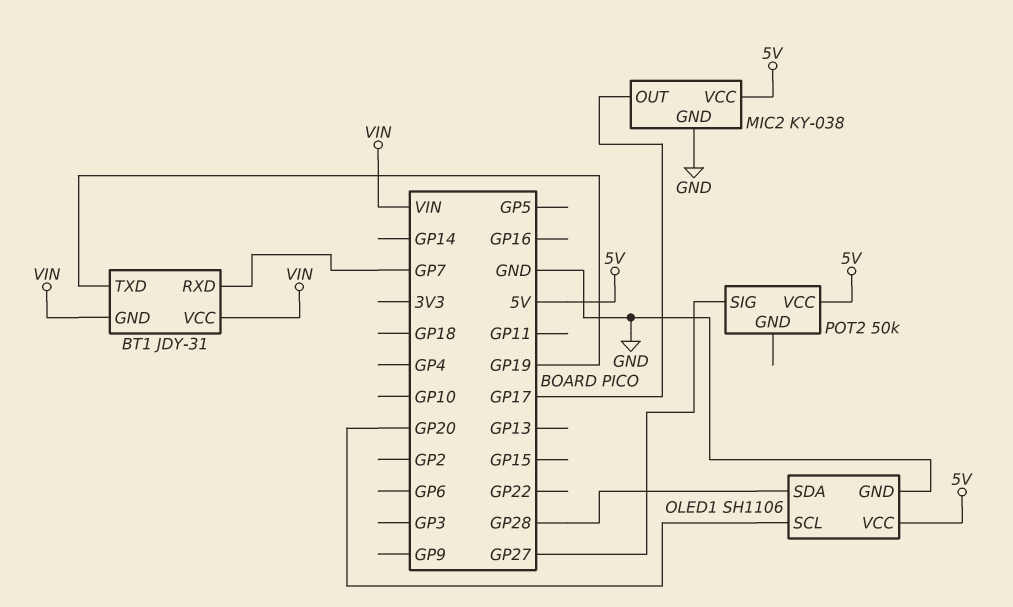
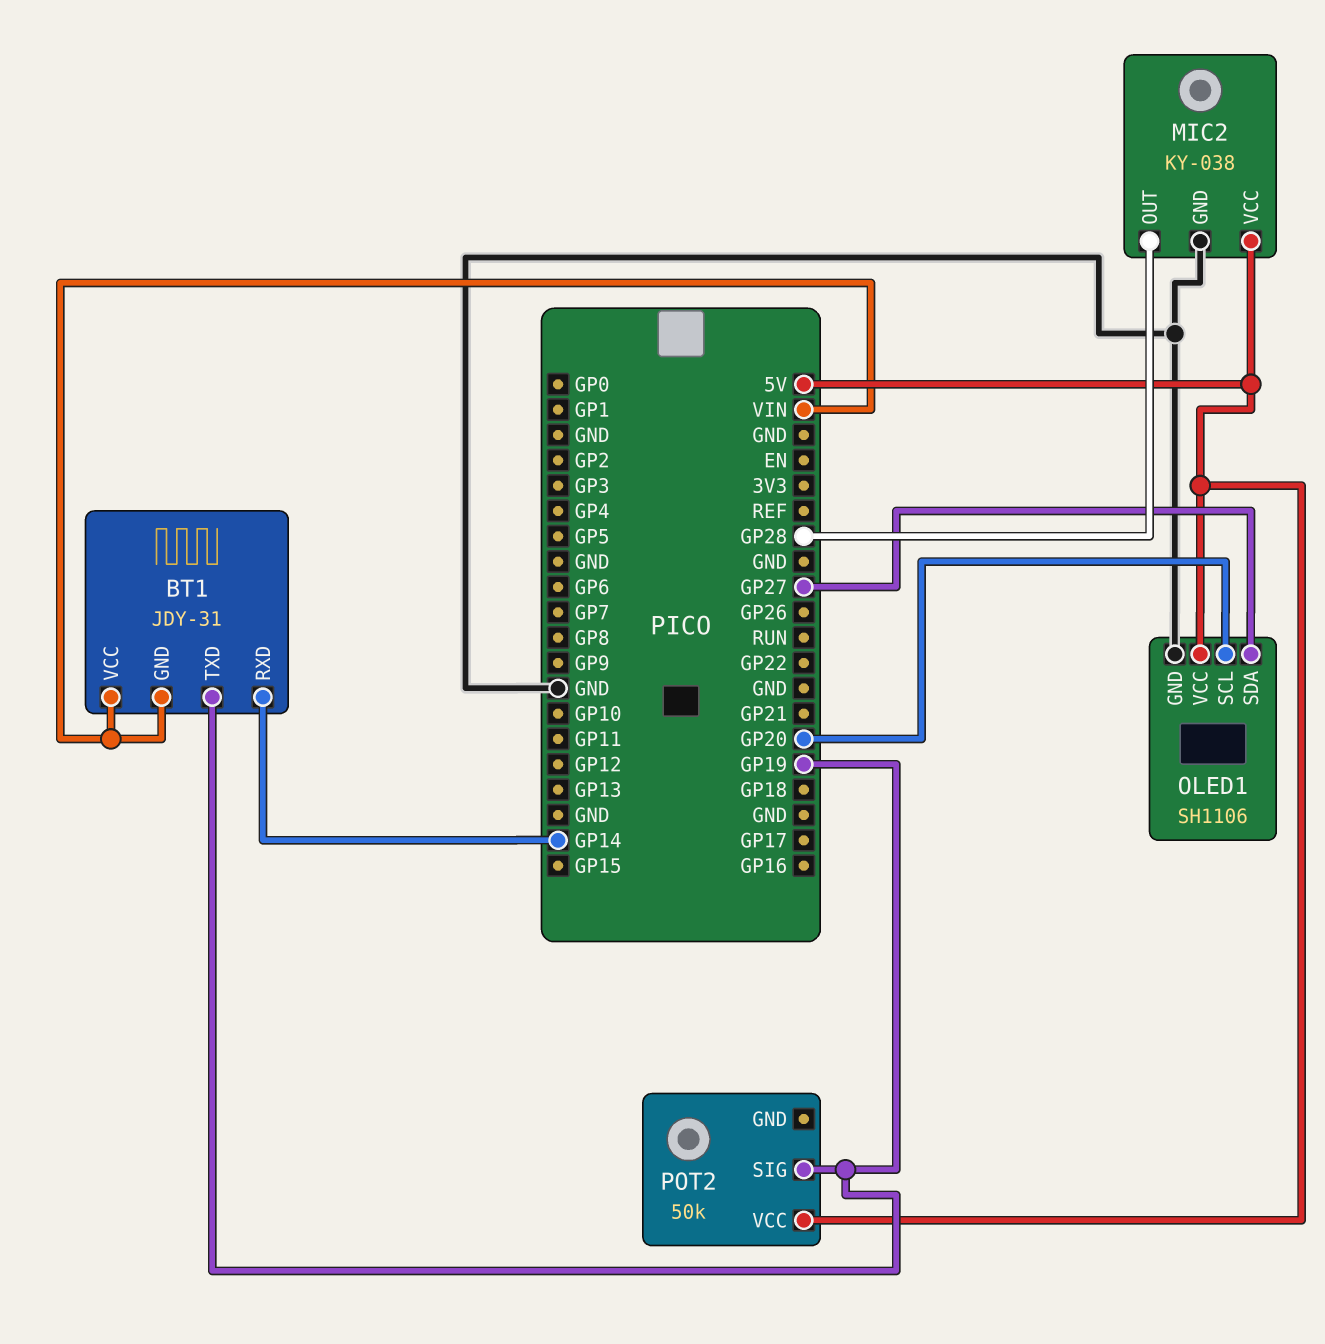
BT1 pin RXD: GP7 -> GP14
MIC2 pin OUT: GP17 -> GP28
OLED1 pin SDA: GP28 -> GP27
POT2 pin SIG: GP27 -> GP19

